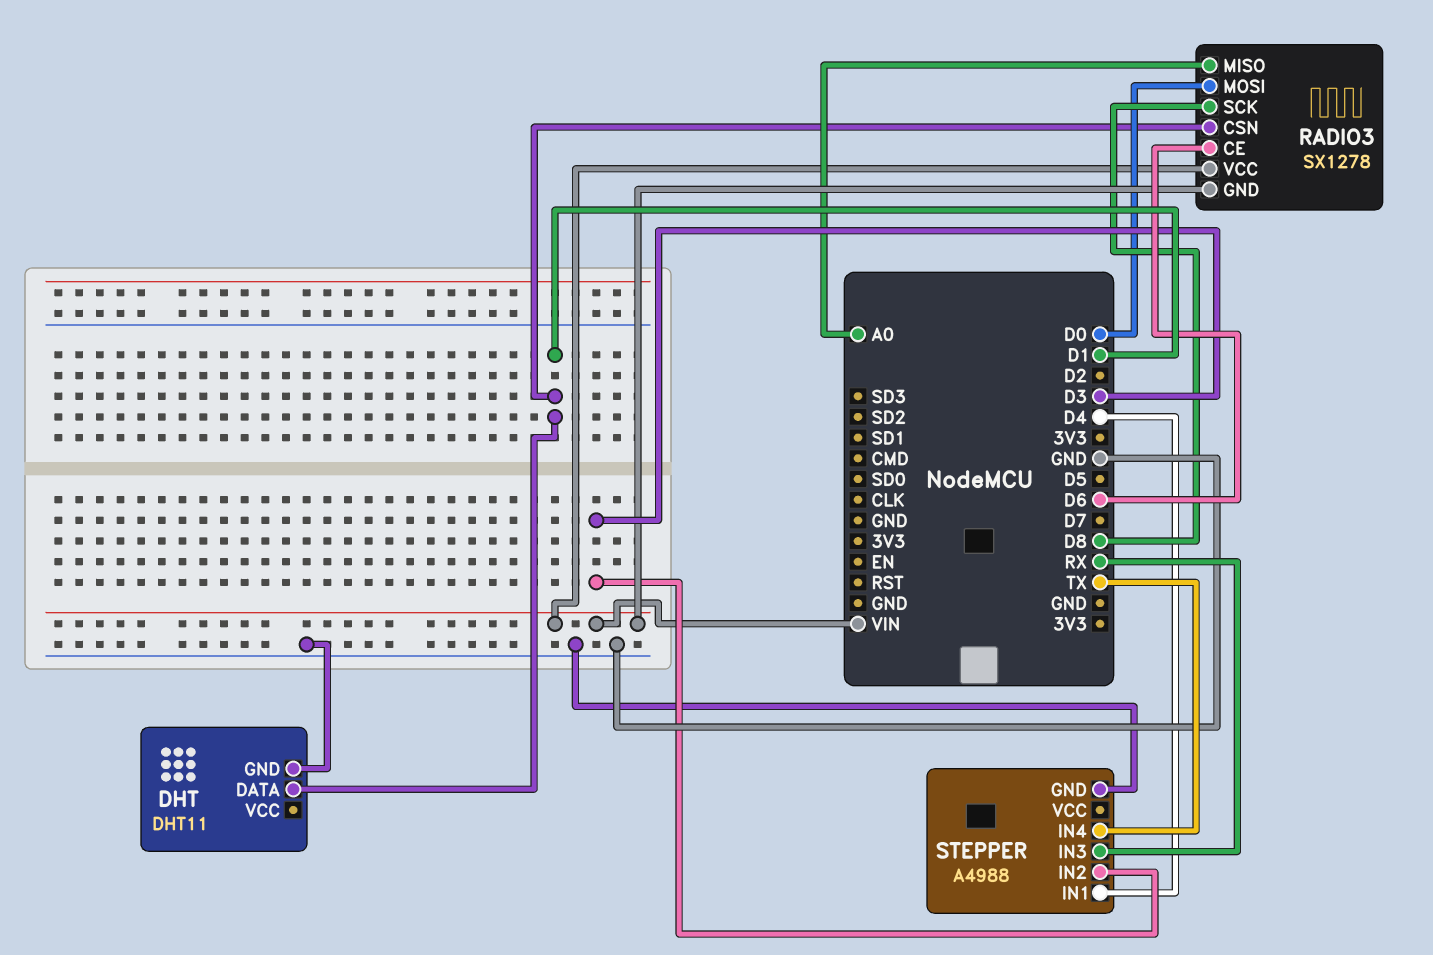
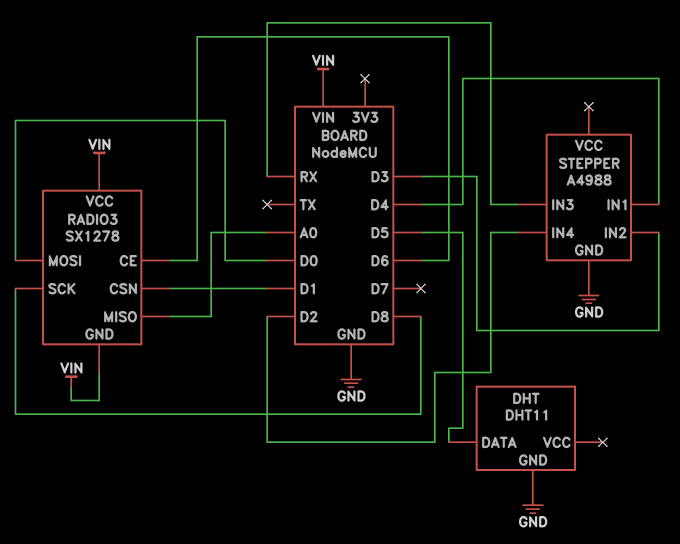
DHT pin DATA: D1 -> D5
STEPPER pin IN4: TX -> D2

